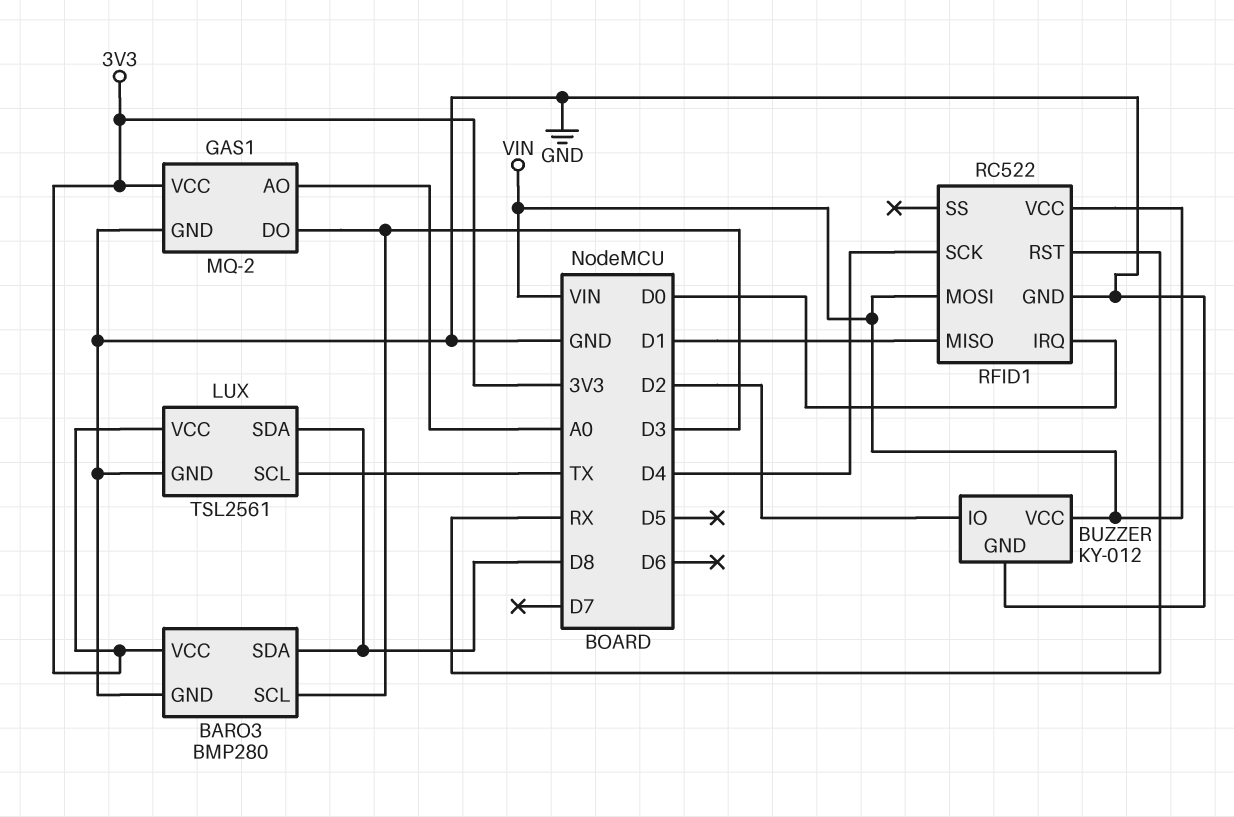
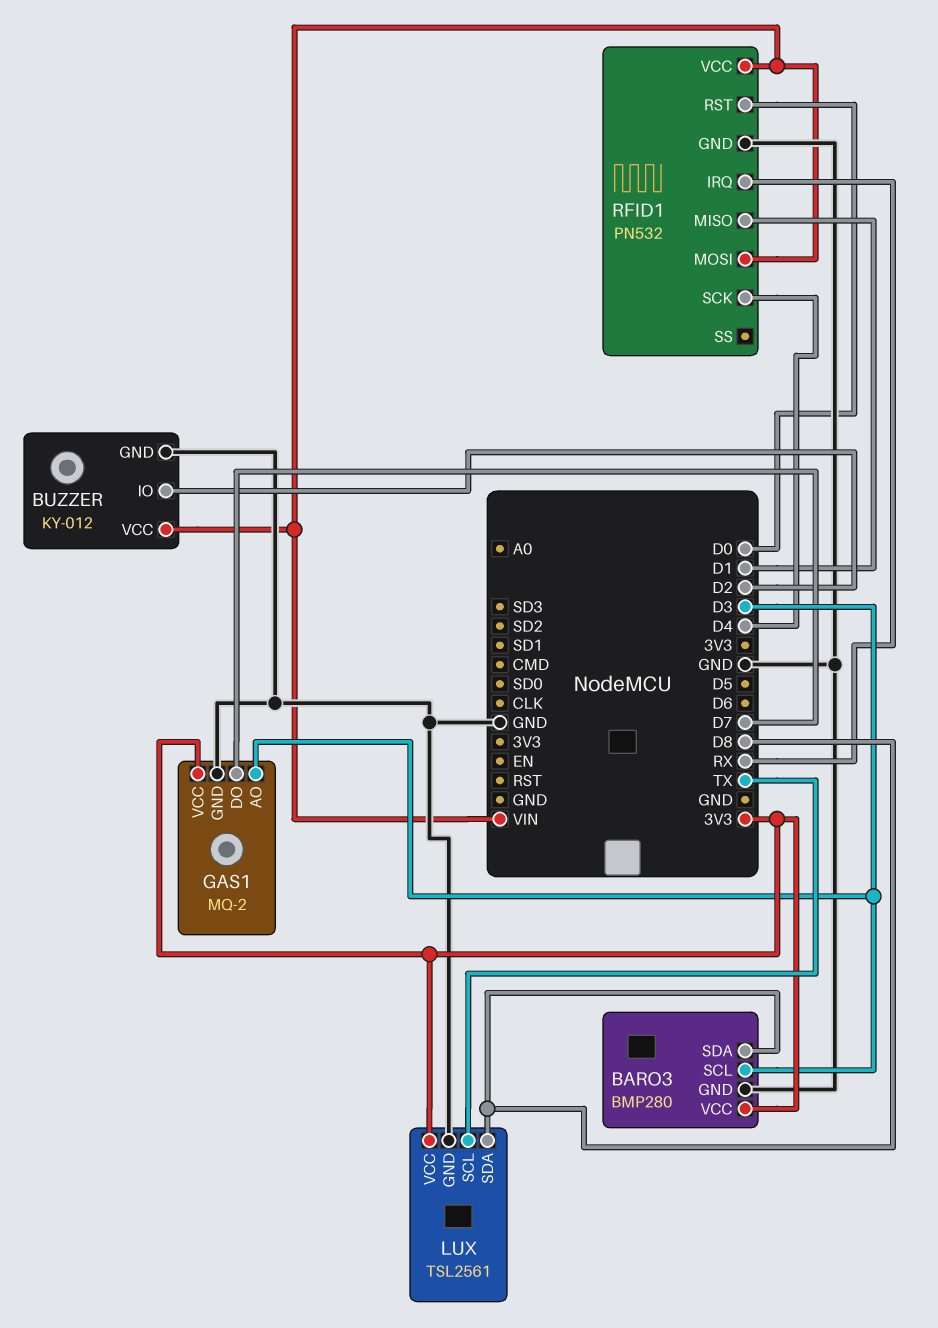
GAS1 pin AO: A0 -> D3
GAS1 pin DO: D3 -> D7
RFID1: RC522 -> PN532
RFID1 pin IRQ: D0 -> RX
RFID1 pin RST: RX -> D0

